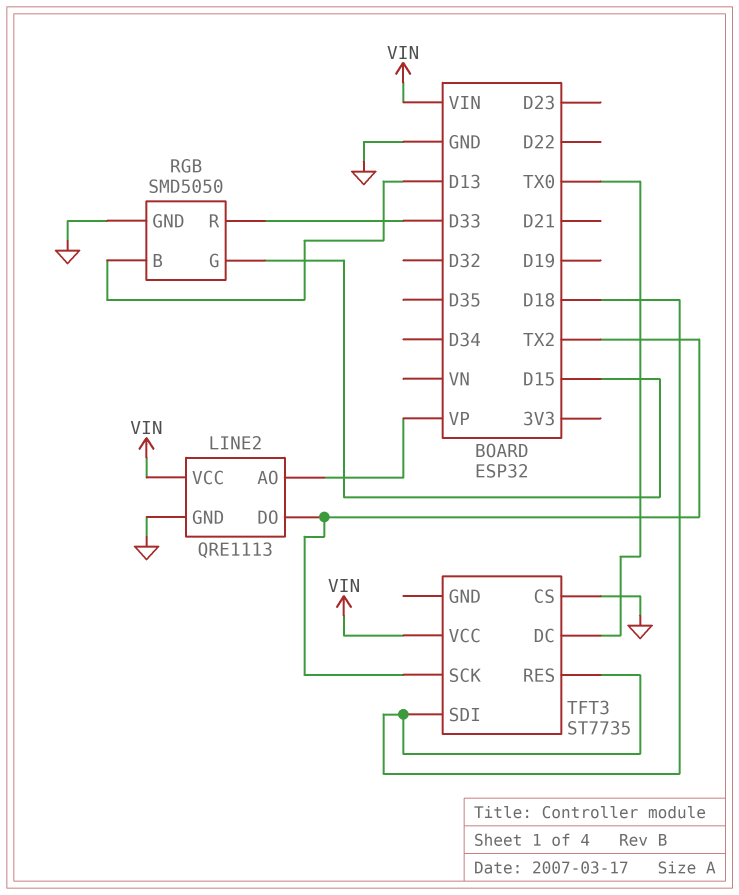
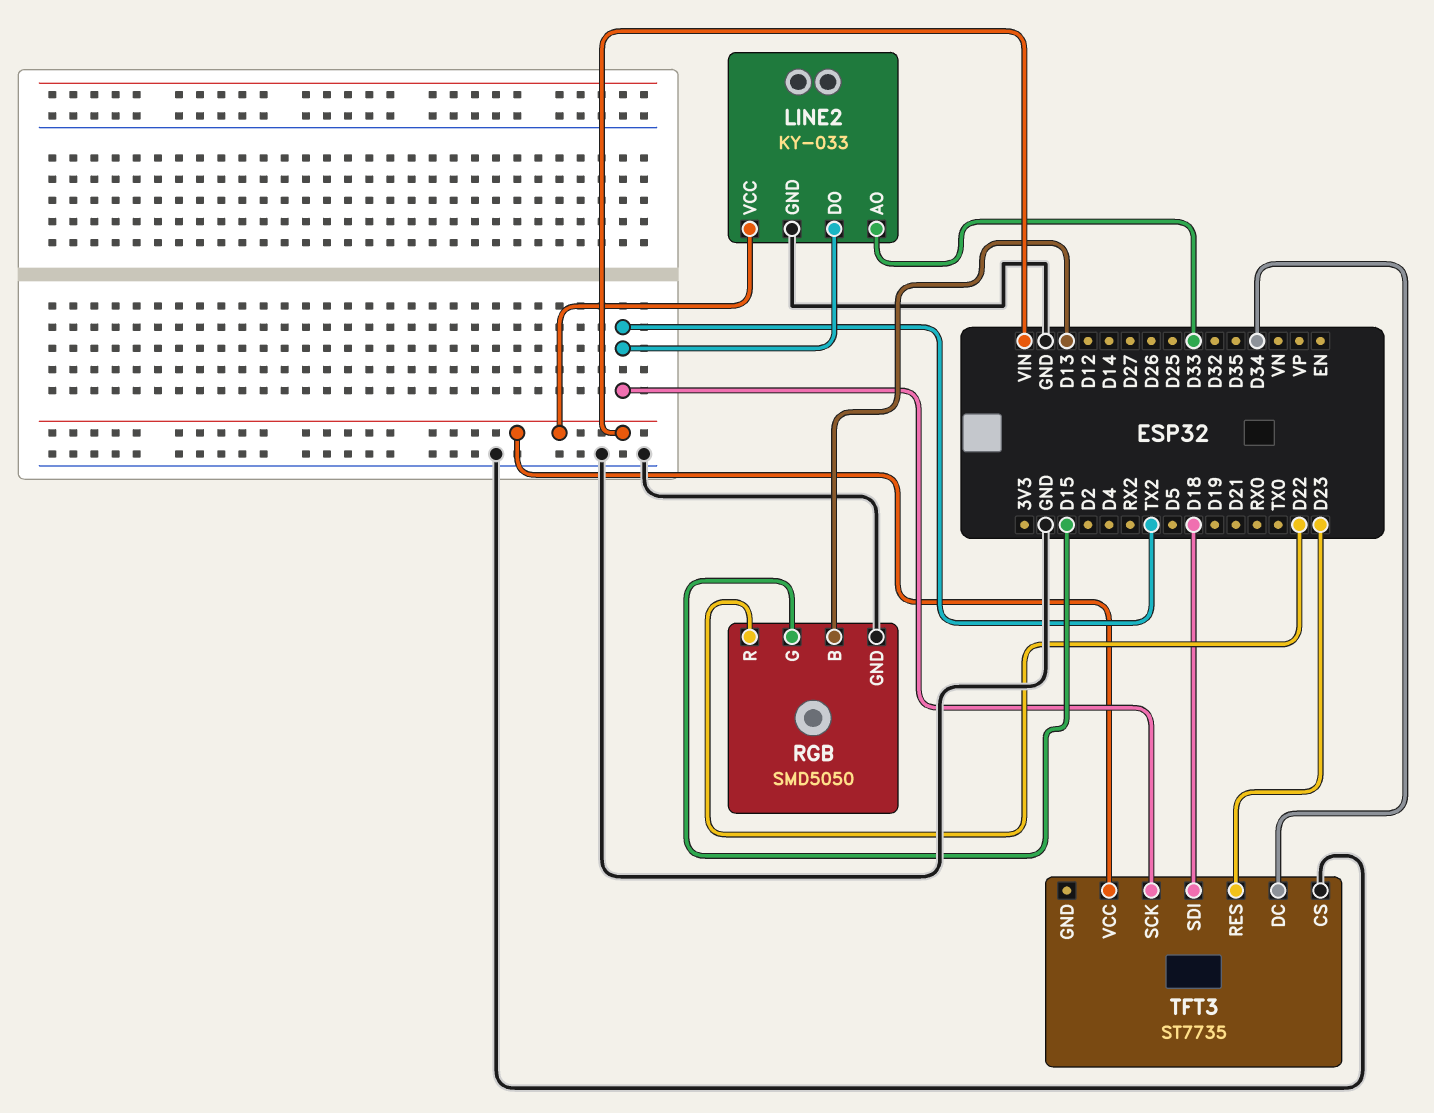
LINE2: QRE1113 -> KY-033
LINE2 pin AO: VP -> D33
RGB pin R: D33 -> D22
TFT3 pin DC: TX0 -> D34
TFT3 pin RES: D18 -> D23

